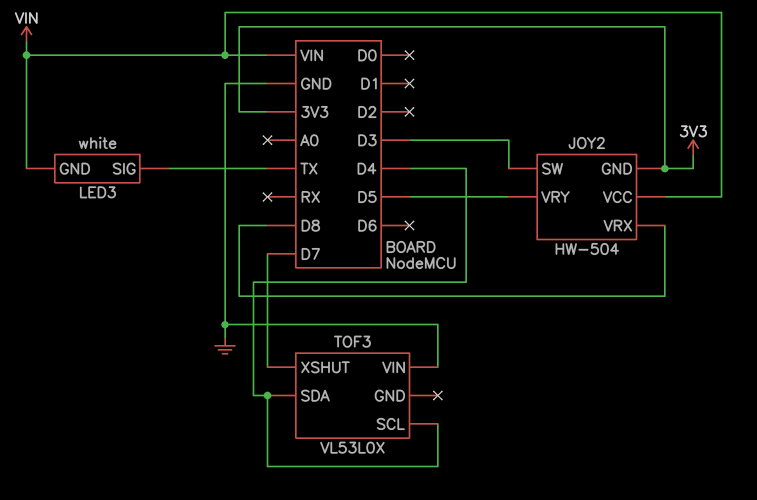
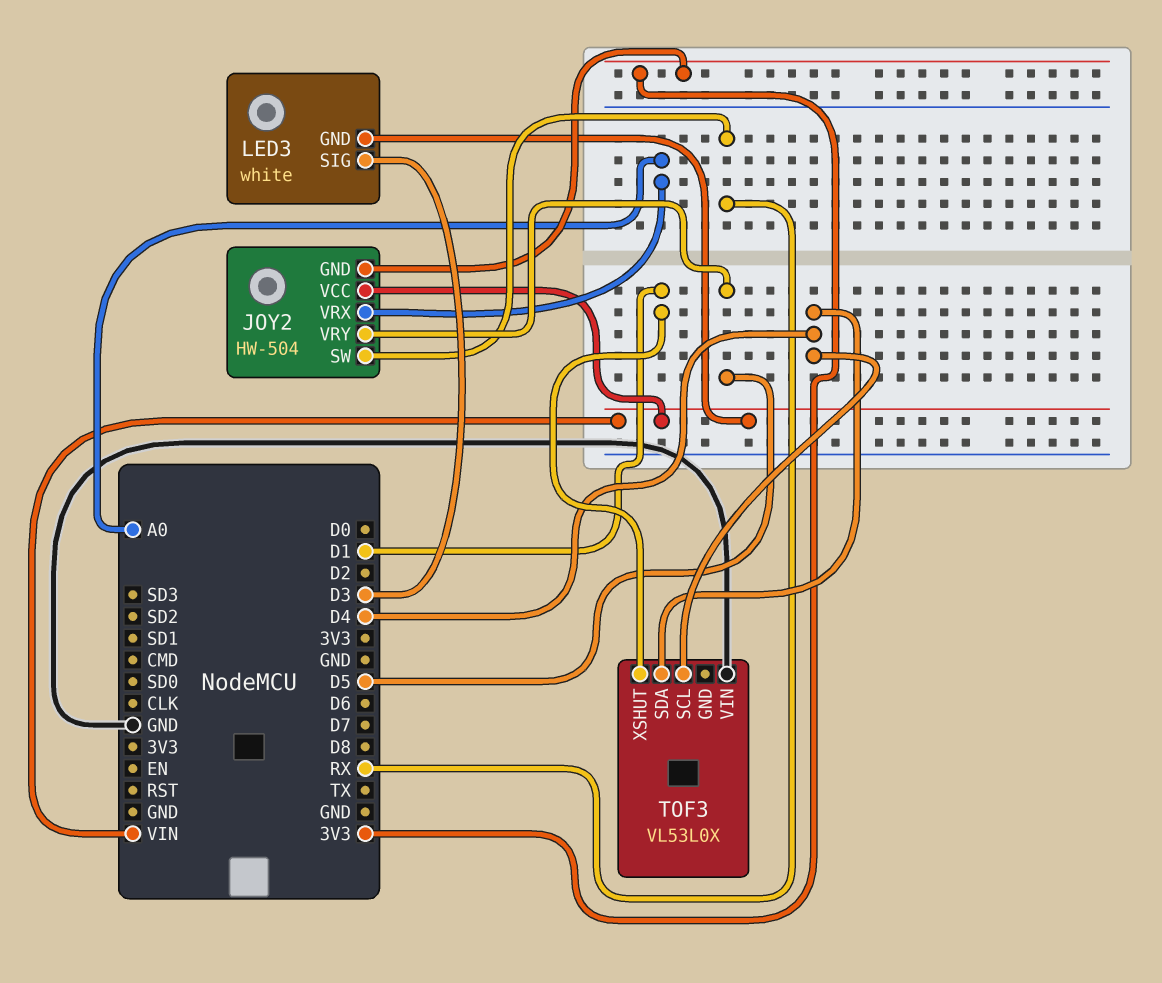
JOY2 pin SW: D3 -> RX
JOY2 pin VRX: D8 -> A0
LED3 pin SIG: TX -> D3
TOF3 pin XSHUT: D7 -> D1

